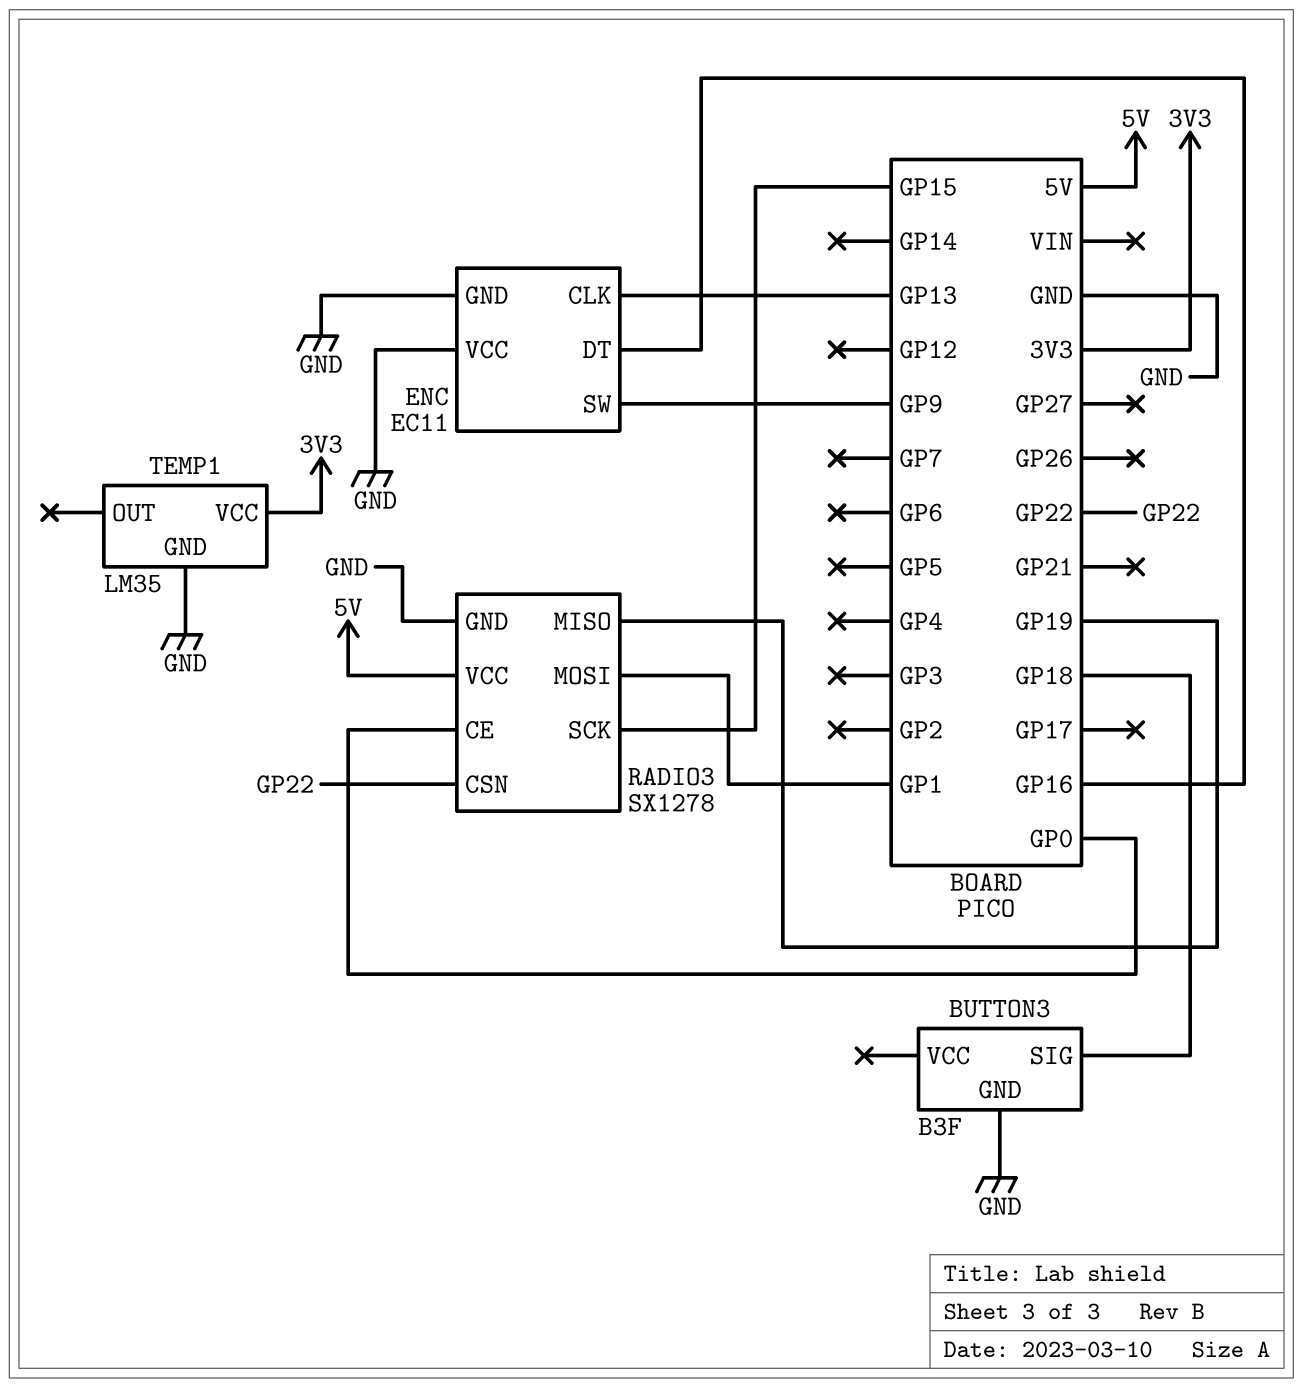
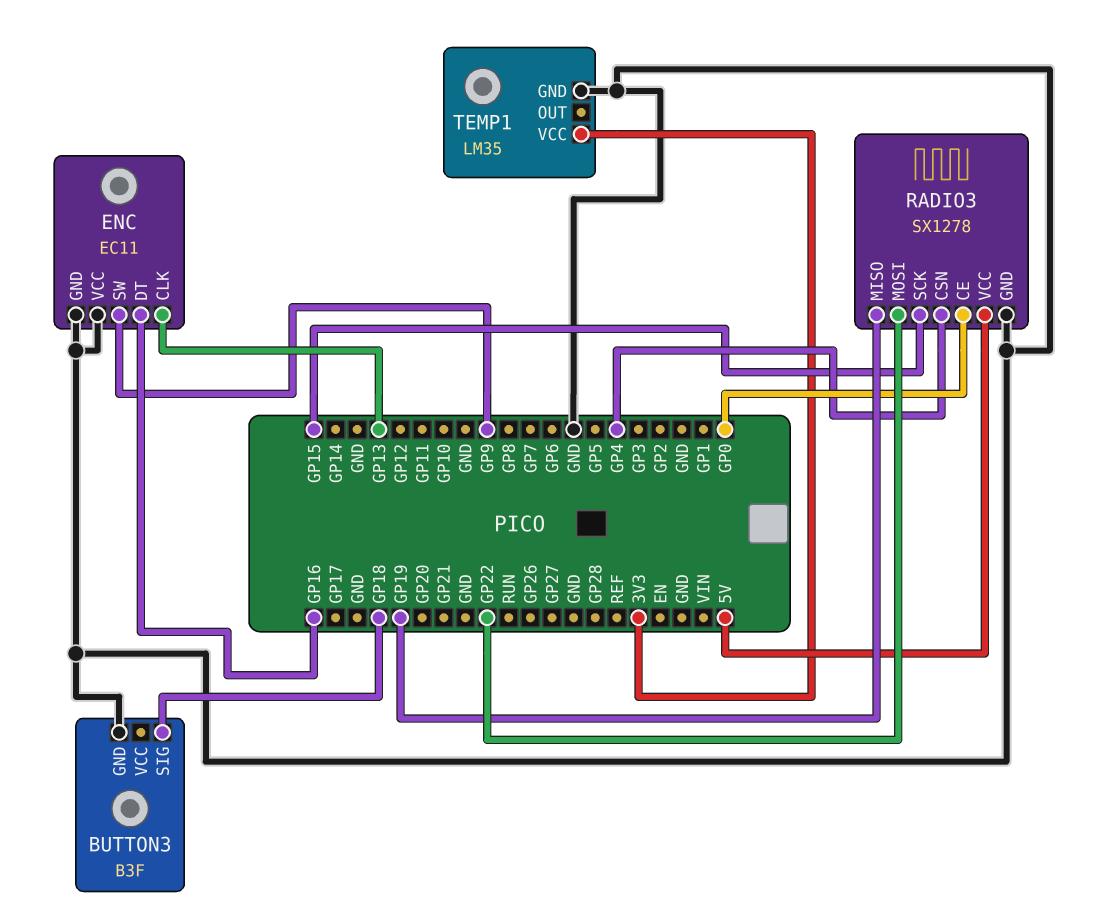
RADIO3 pin CSN: GP22 -> GP4
RADIO3 pin MOSI: GP1 -> GP22

